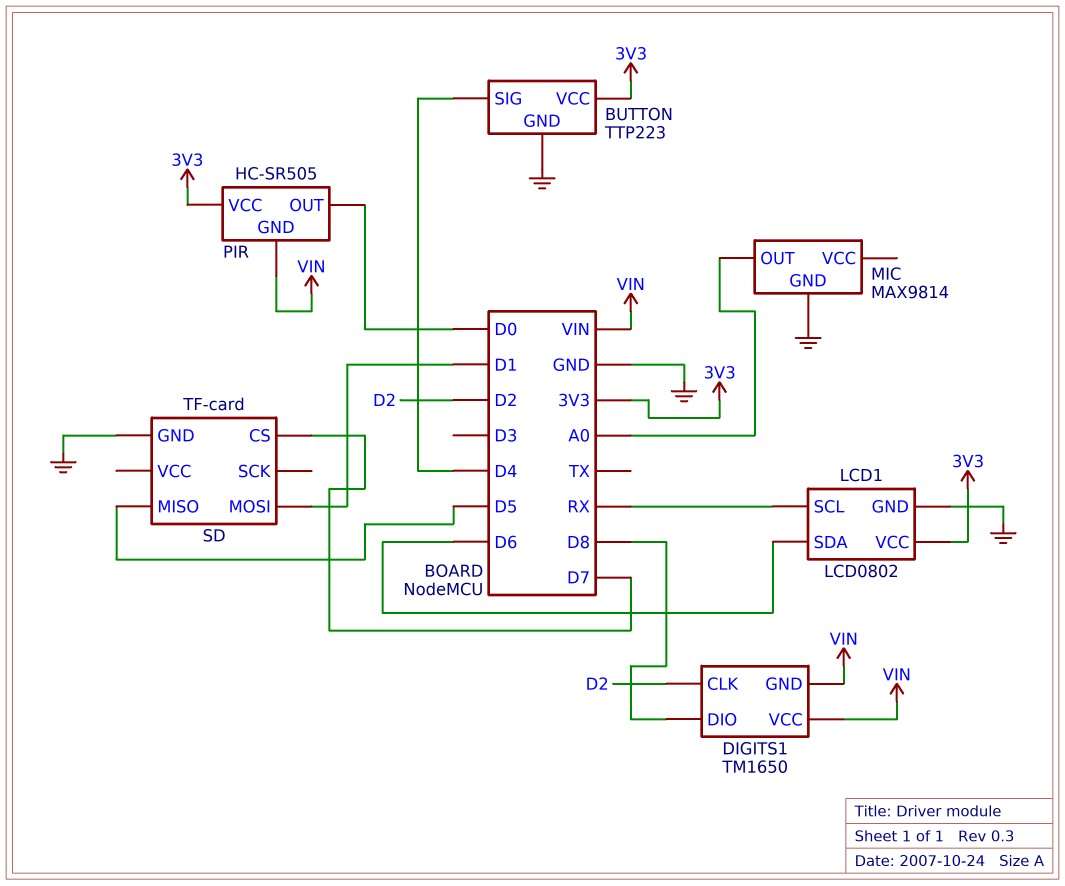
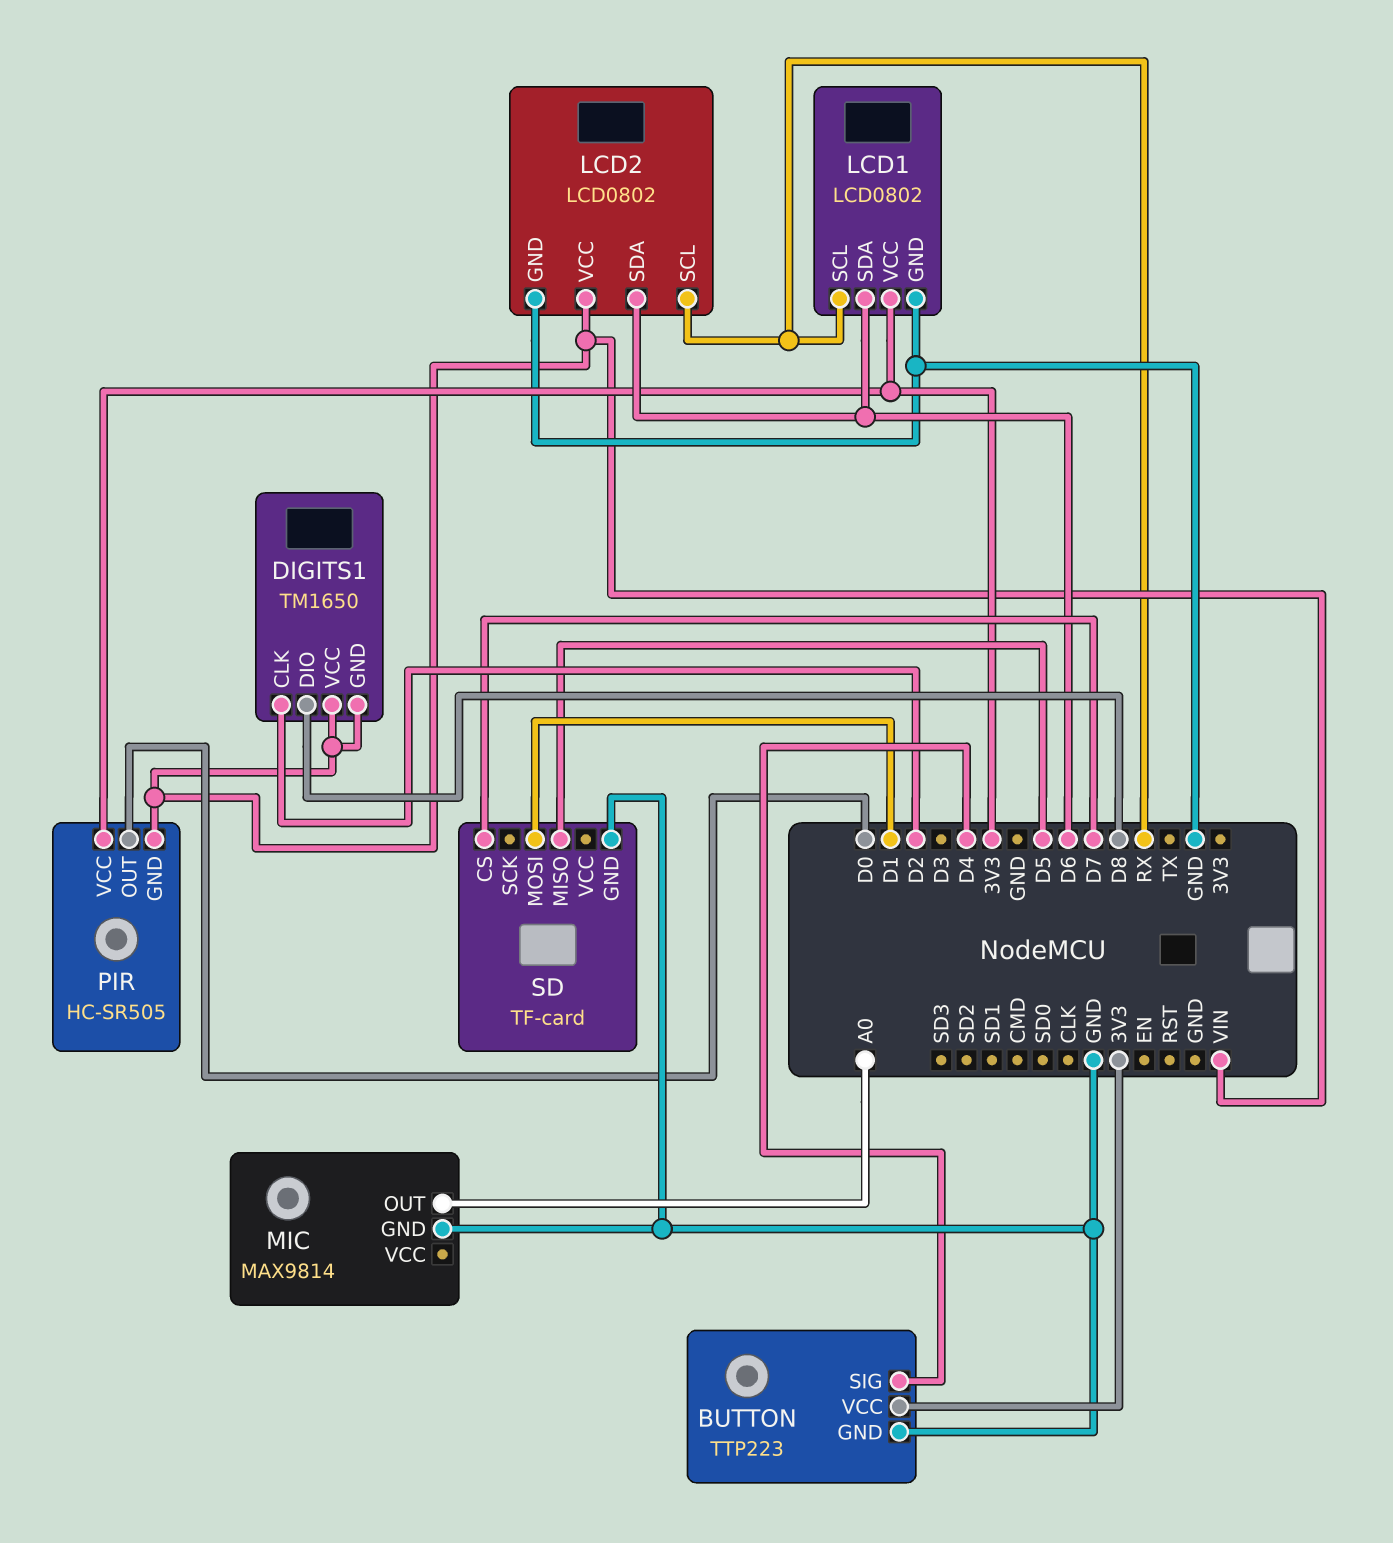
LCD2: none -> LCD0802
LCD2 pin GND: none -> GND
LCD2 pin SCL: none -> RX
LCD2 pin SDA: none -> D6
LCD2 pin VCC: none -> VIN

